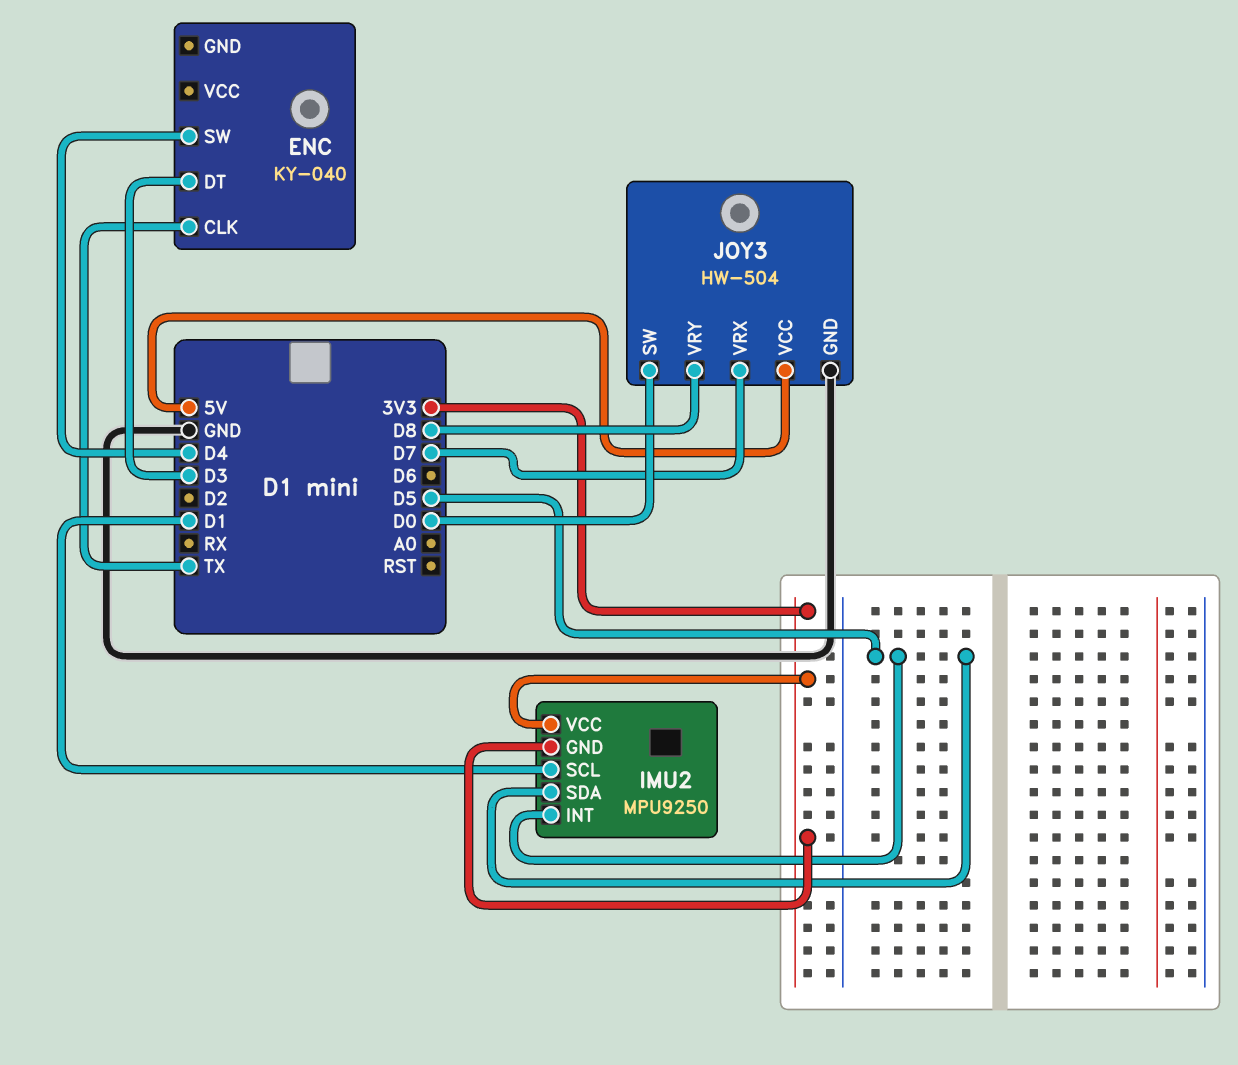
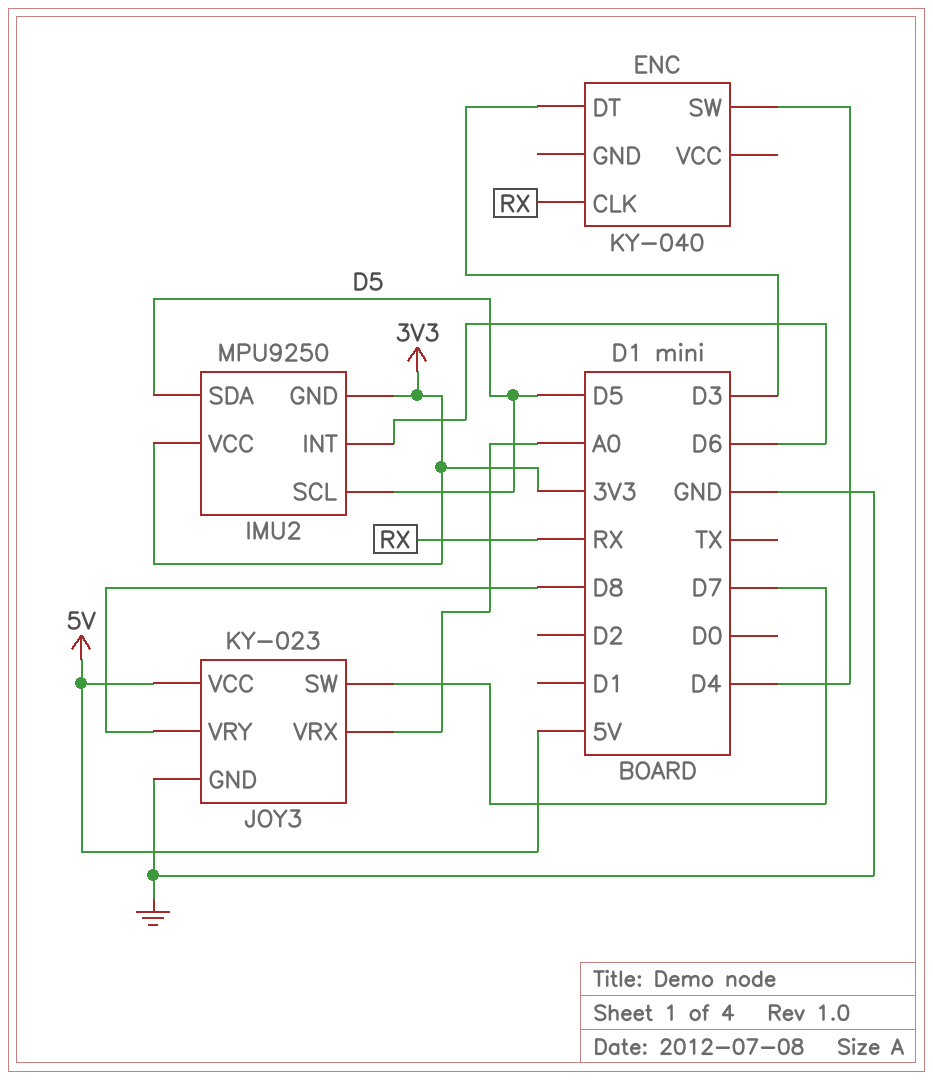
ENC pin CLK: TX -> RX
IMU2 pin INT: D5 -> D6
IMU2 pin SCL: D1 -> D5
JOY3: HW-504 -> KY-023
JOY3 pin SW: D0 -> D7
JOY3 pin VRX: D7 -> A0

